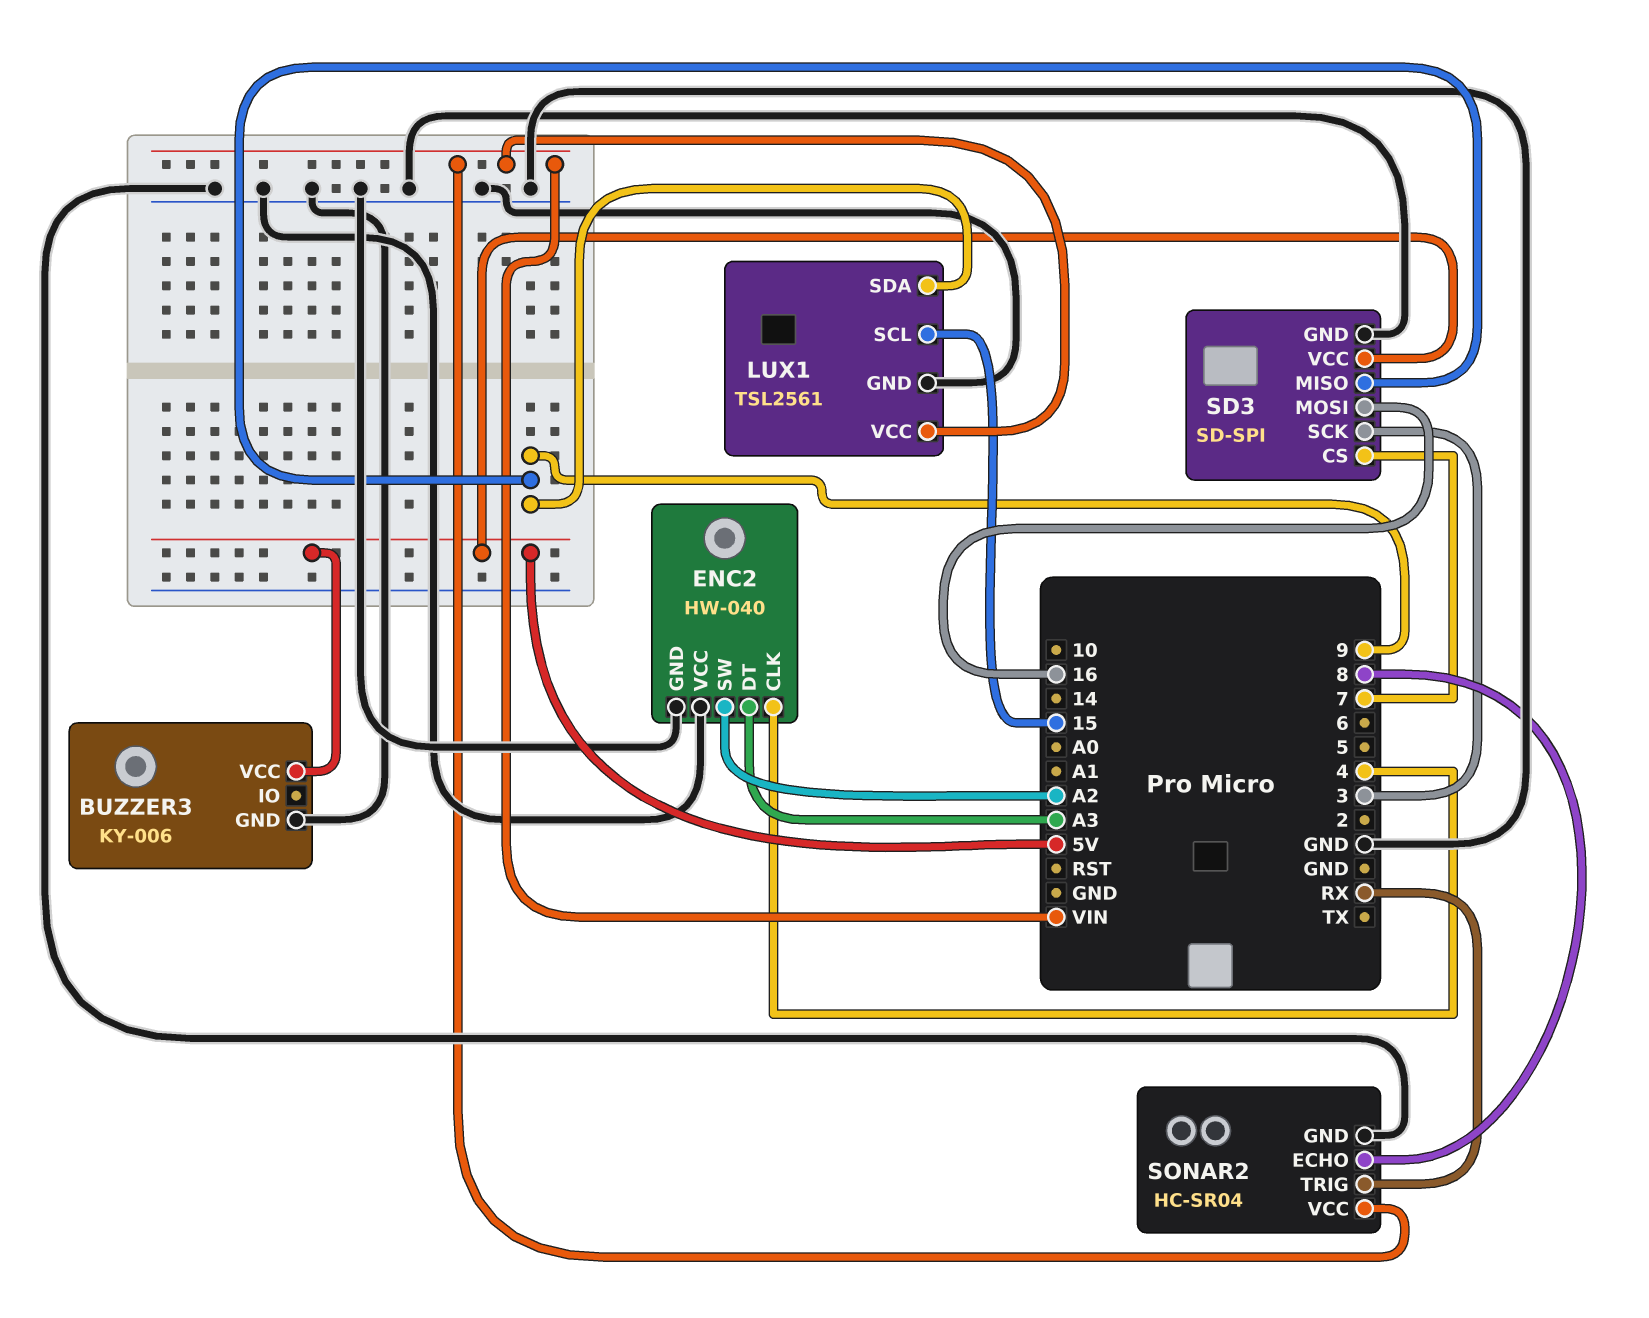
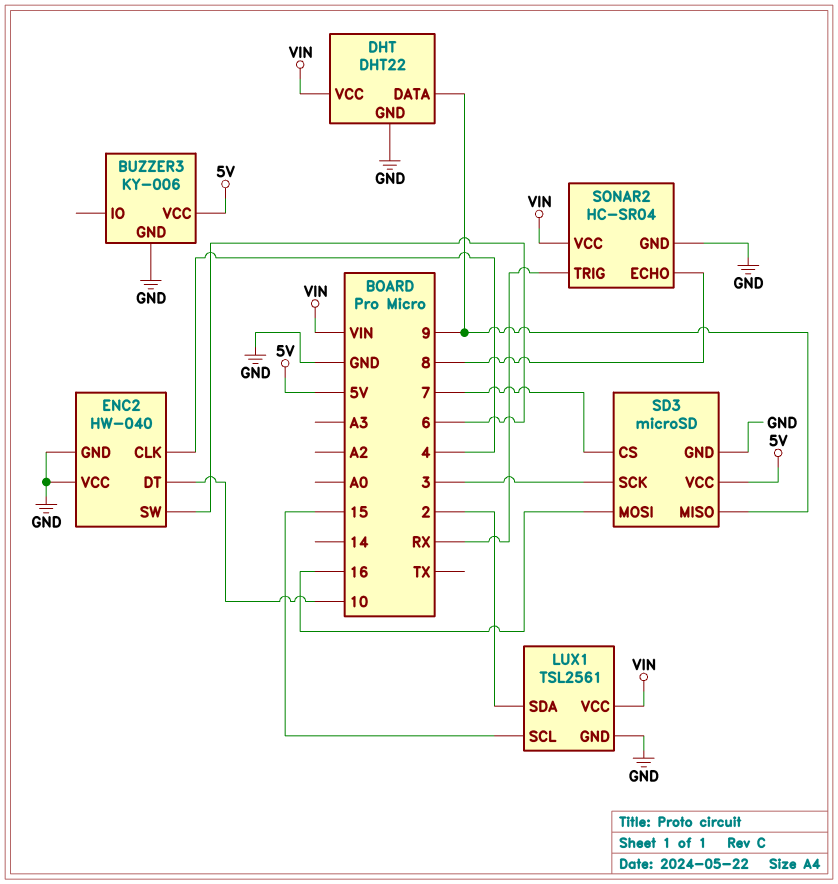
DHT: none -> DHT22
DHT pin DATA: none -> 9
DHT pin GND: none -> GND
DHT pin VCC: none -> VIN
ENC2 pin DT: A3 -> 10
ENC2 pin SW: A2 -> 6
LUX1 pin SDA: 9 -> 2
SD3: SD-SPI -> microSD

